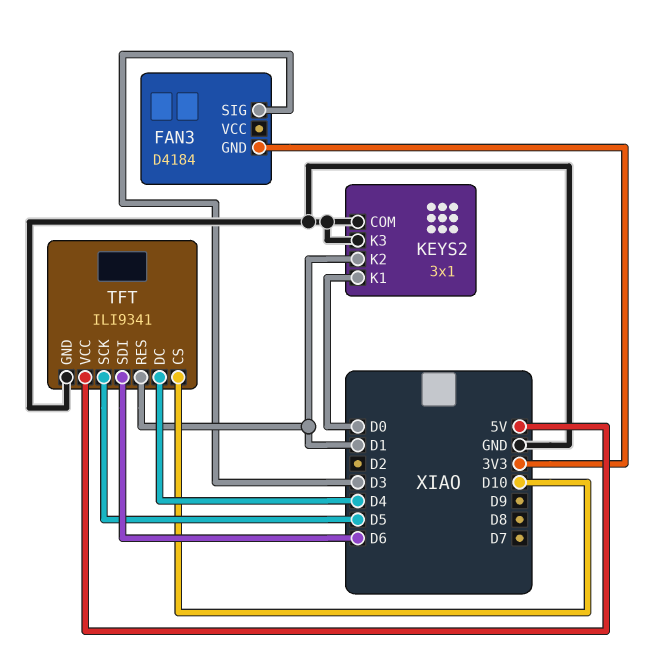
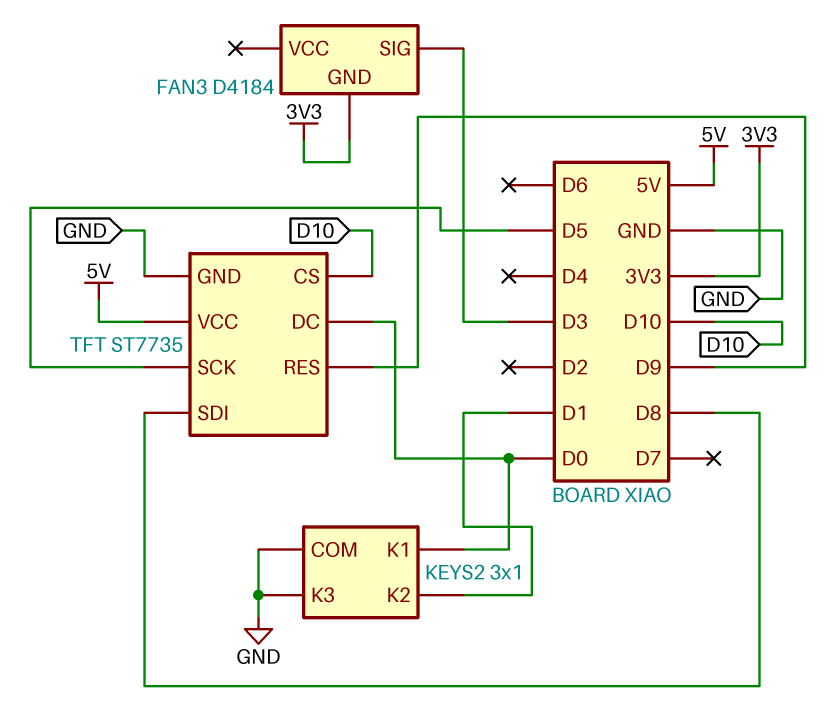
TFT: ILI9341 -> ST7735
TFT pin DC: D4 -> D0
TFT pin RES: D1 -> D9
TFT pin SDI: D6 -> D8

